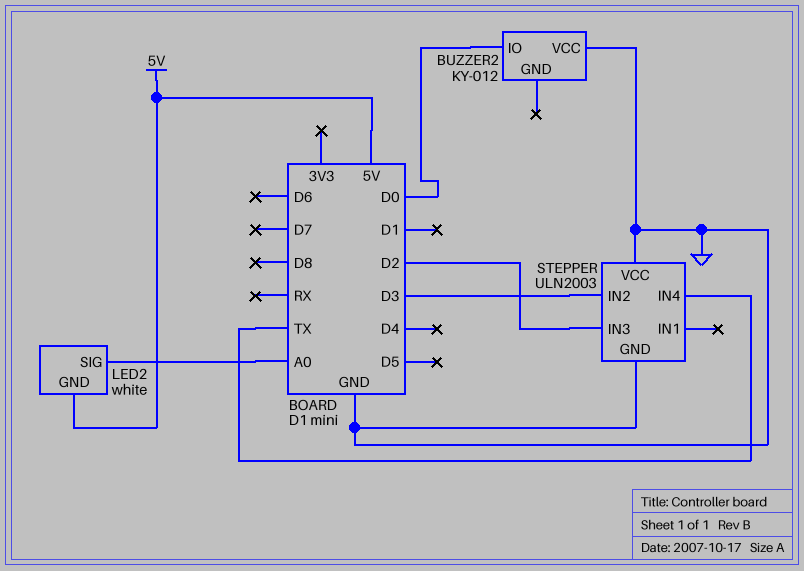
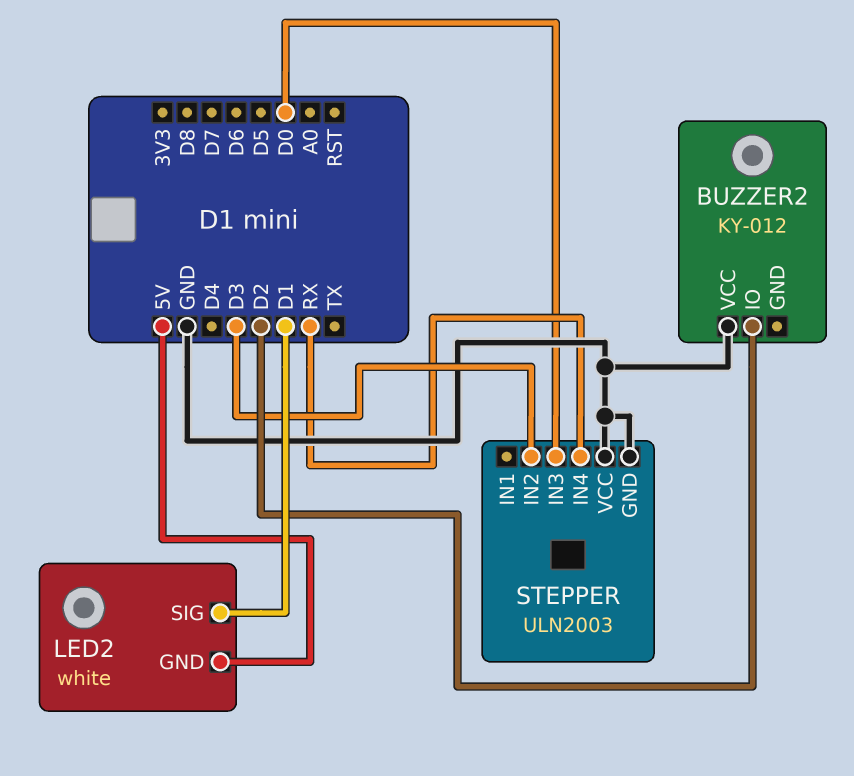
BUZZER2 pin IO: D0 -> D2
LED2 pin SIG: A0 -> D1
STEPPER pin IN3: D2 -> D0
STEPPER pin IN4: TX -> RX

